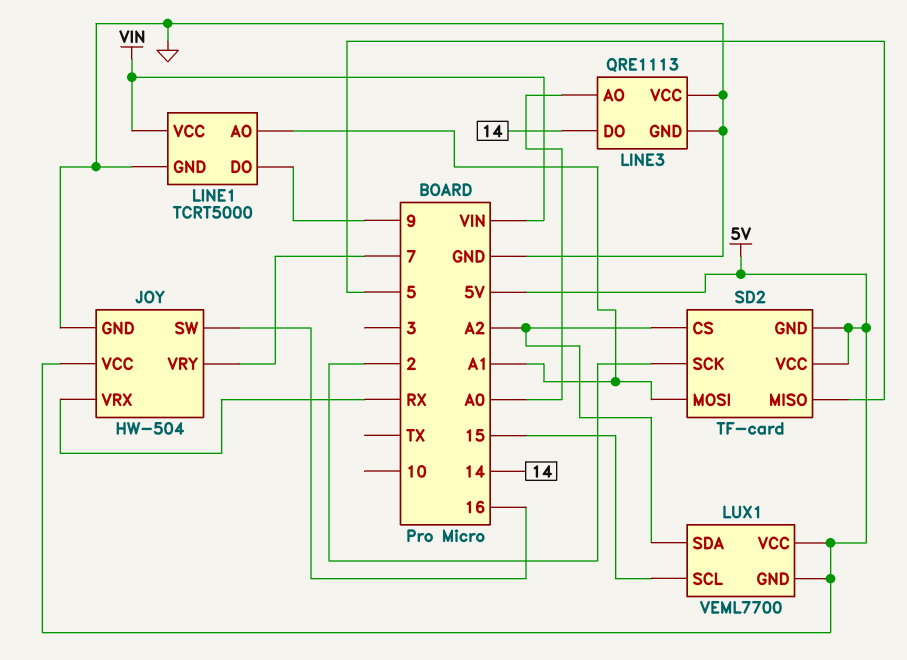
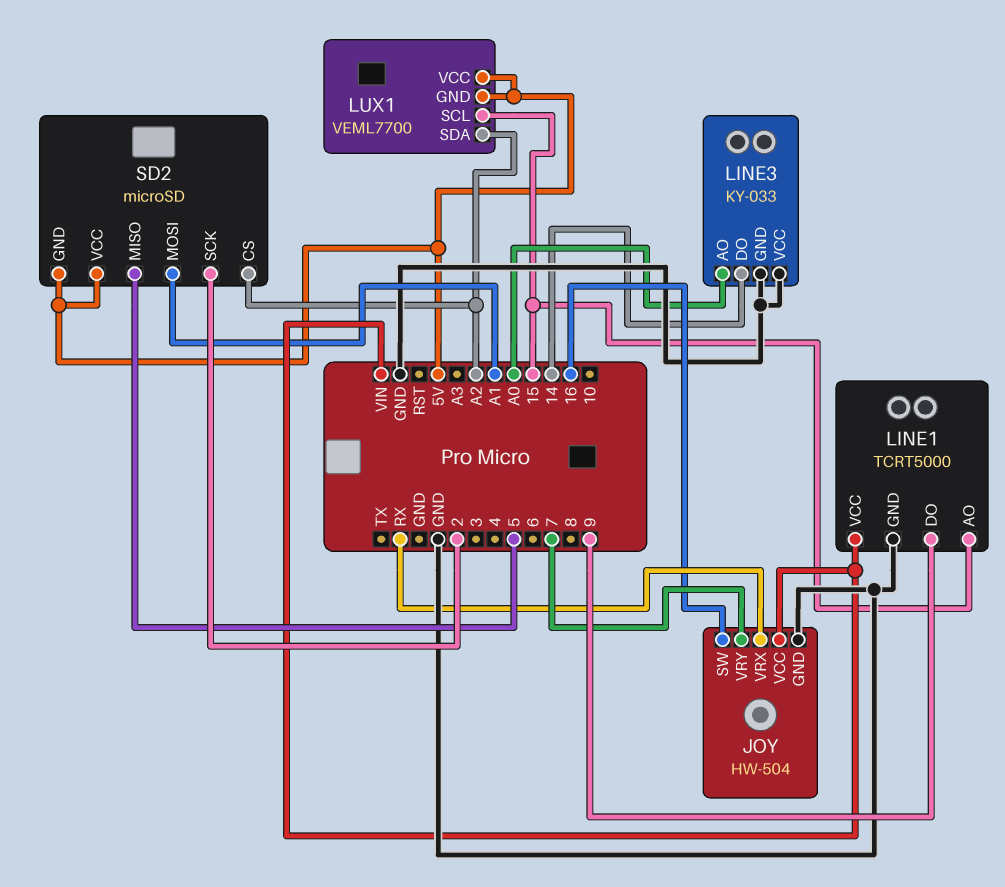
JOY pin VCC: 5V -> VIN
LINE1 pin AO: A1 -> 15
LINE3: QRE1113 -> KY-033
SD2: TF-card -> microSD

